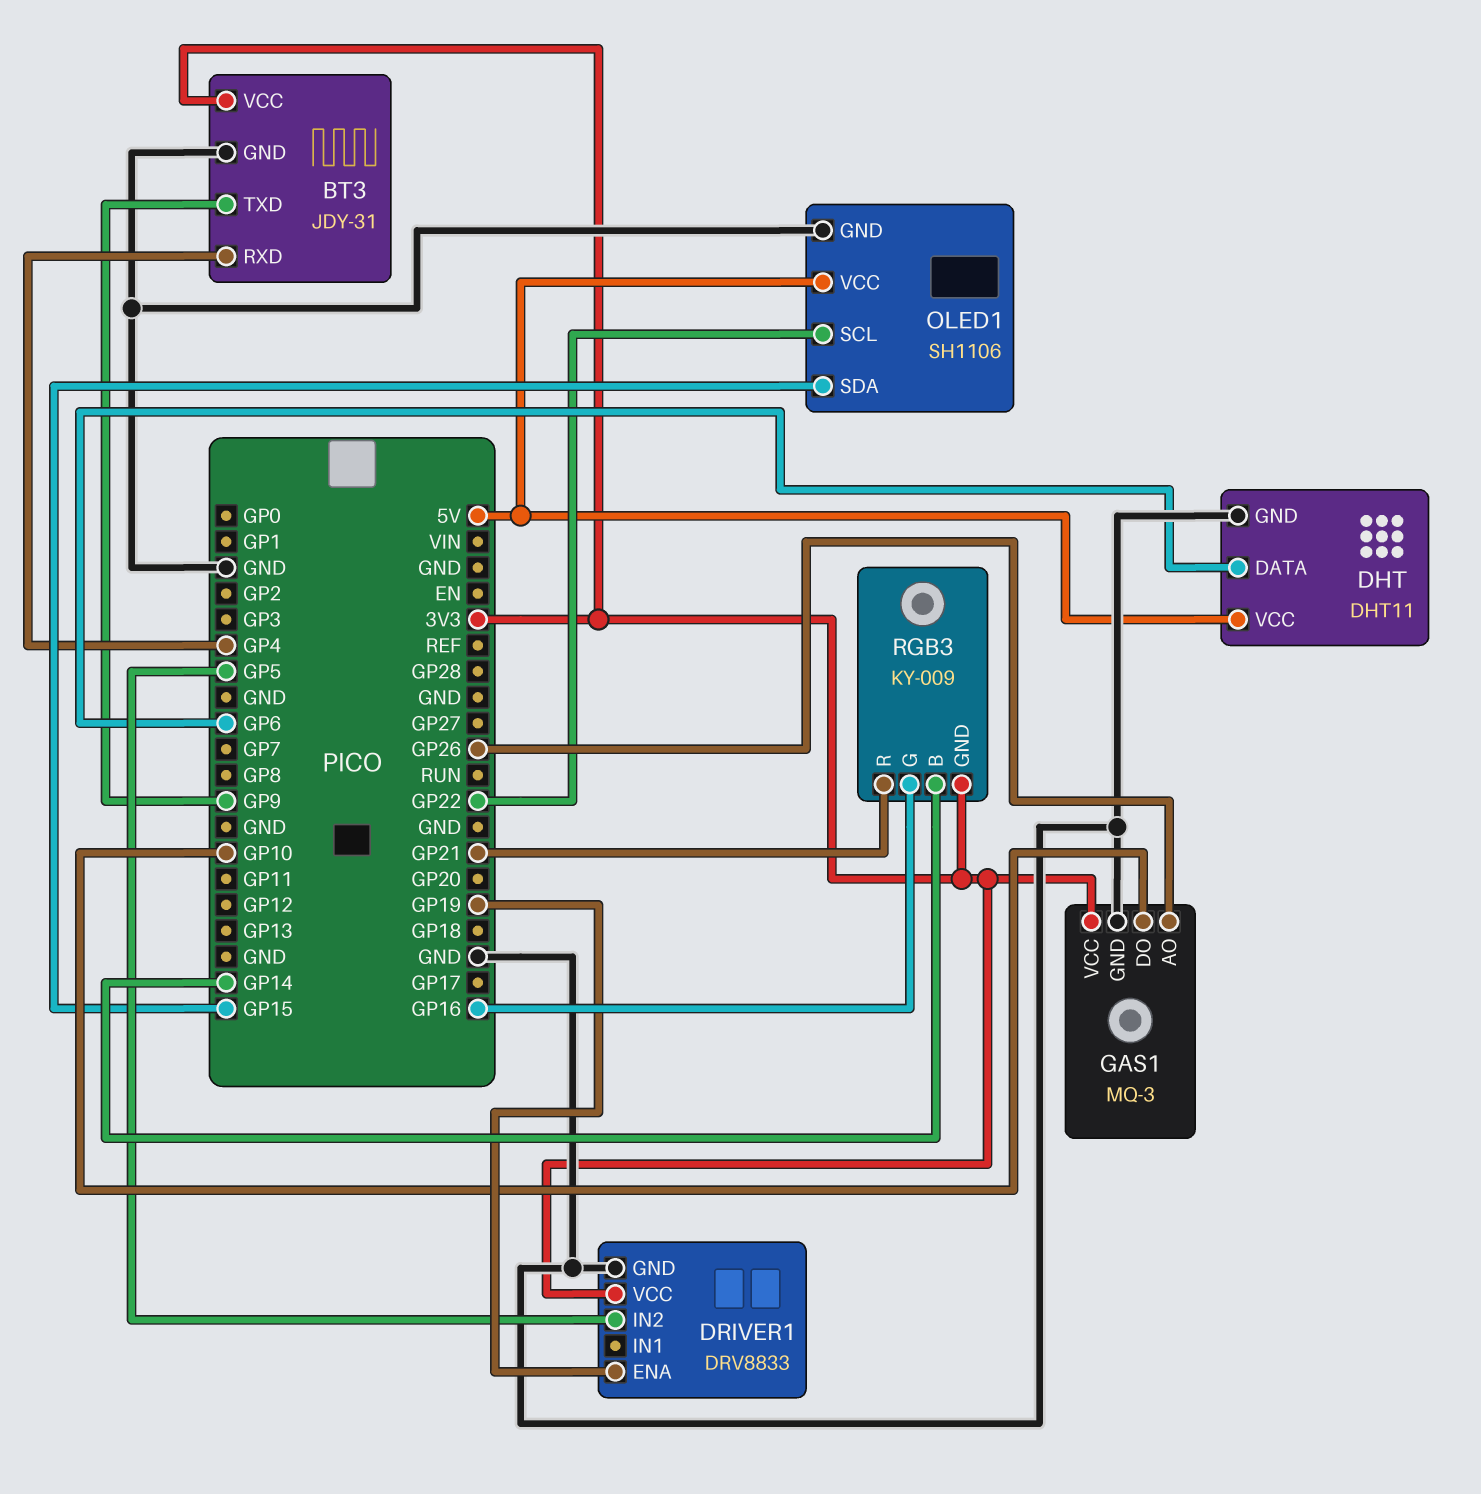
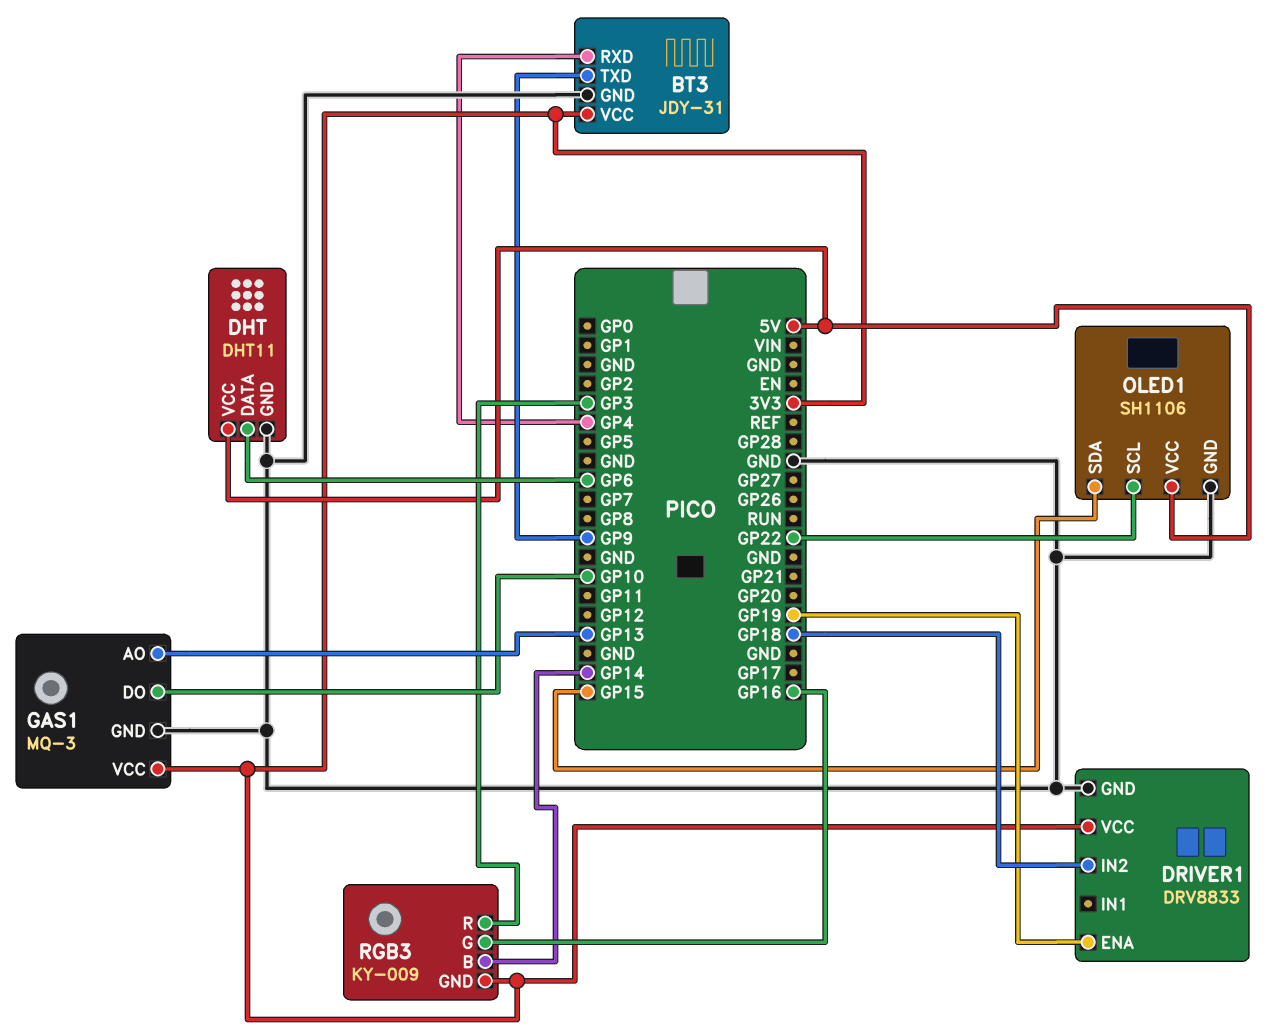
DRIVER1 pin IN2: GP5 -> GP18
GAS1 pin AO: GP26 -> GP13
RGB3 pin R: GP21 -> GP3

